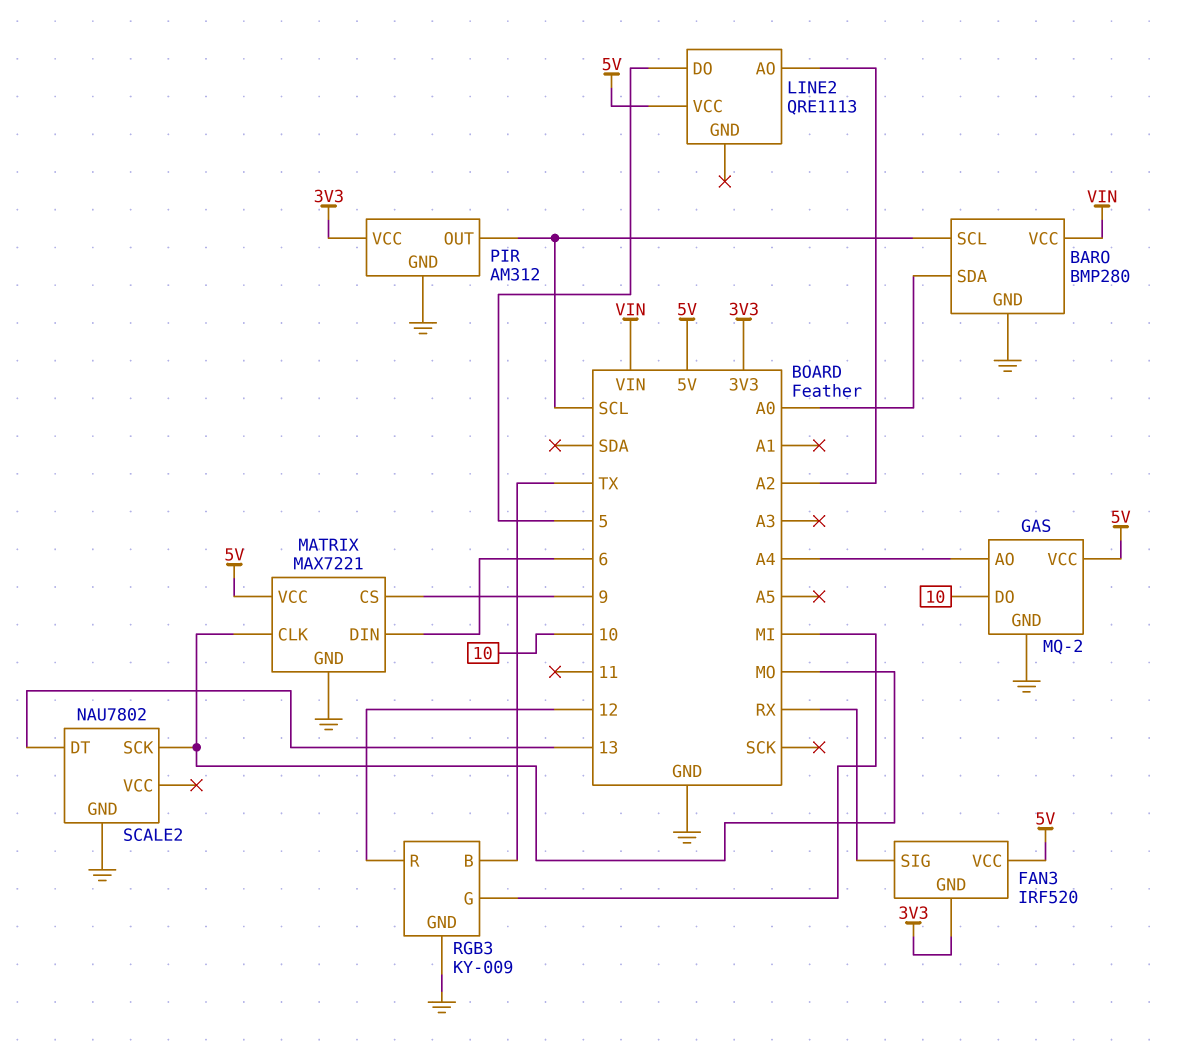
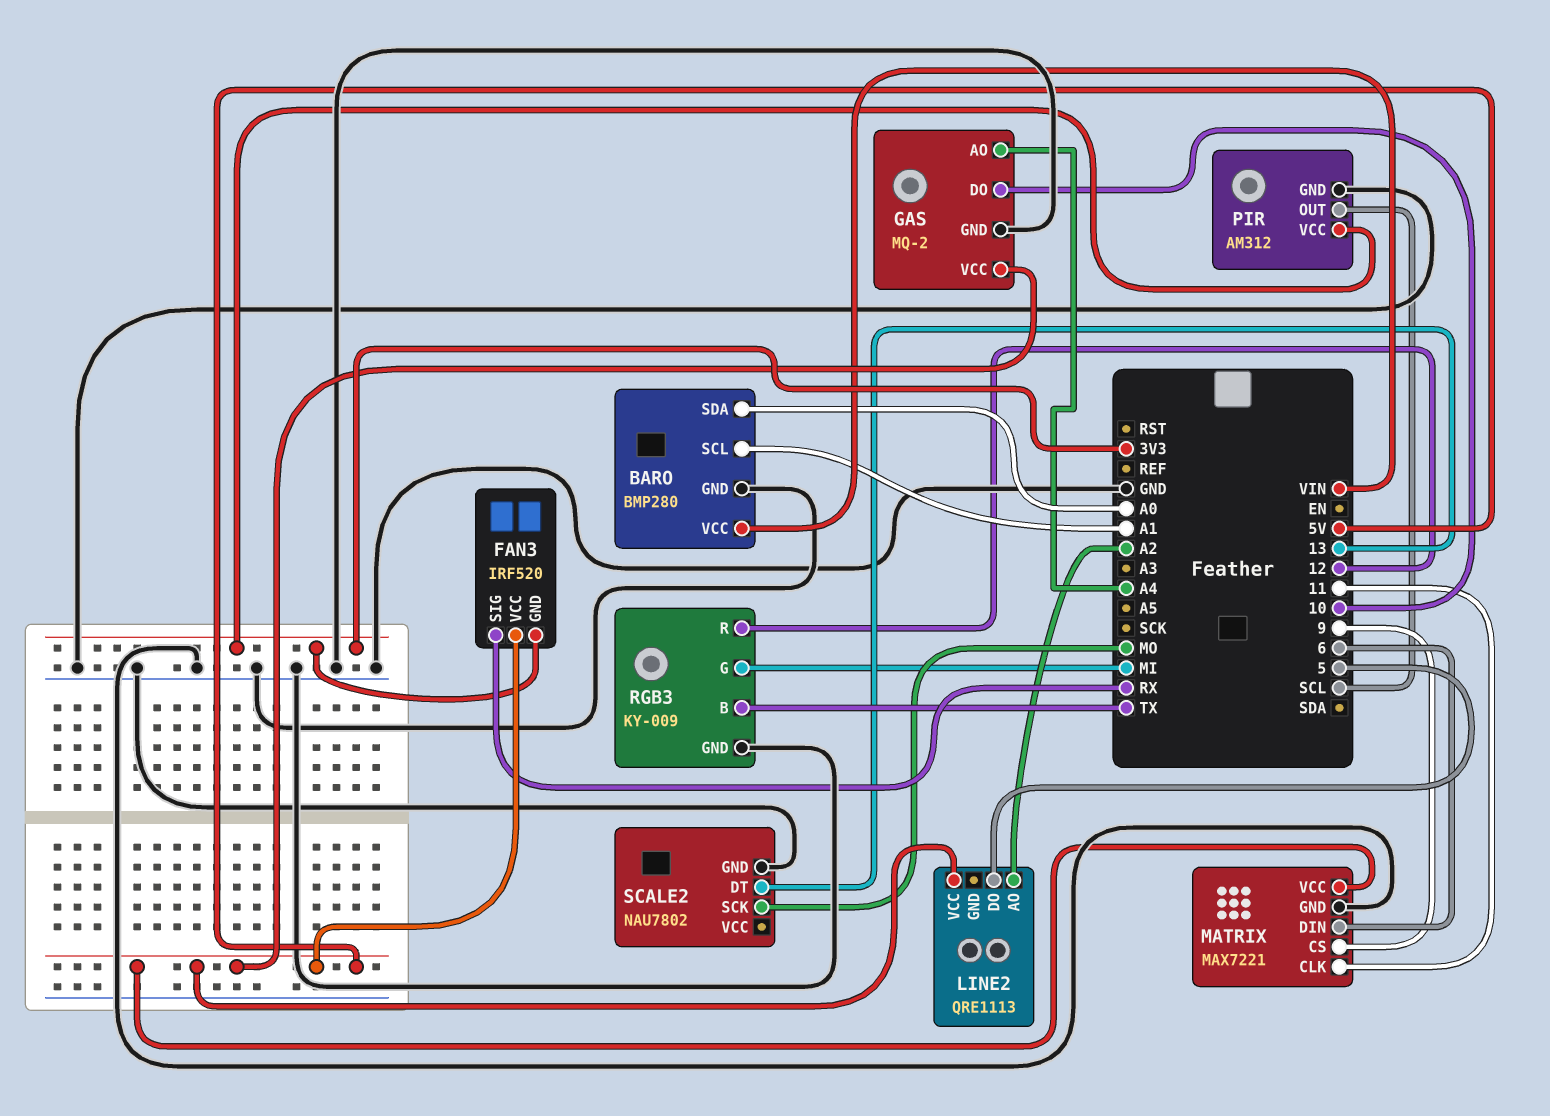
BARO pin SCL: SCL -> A1
MATRIX pin CLK: MO -> 11

